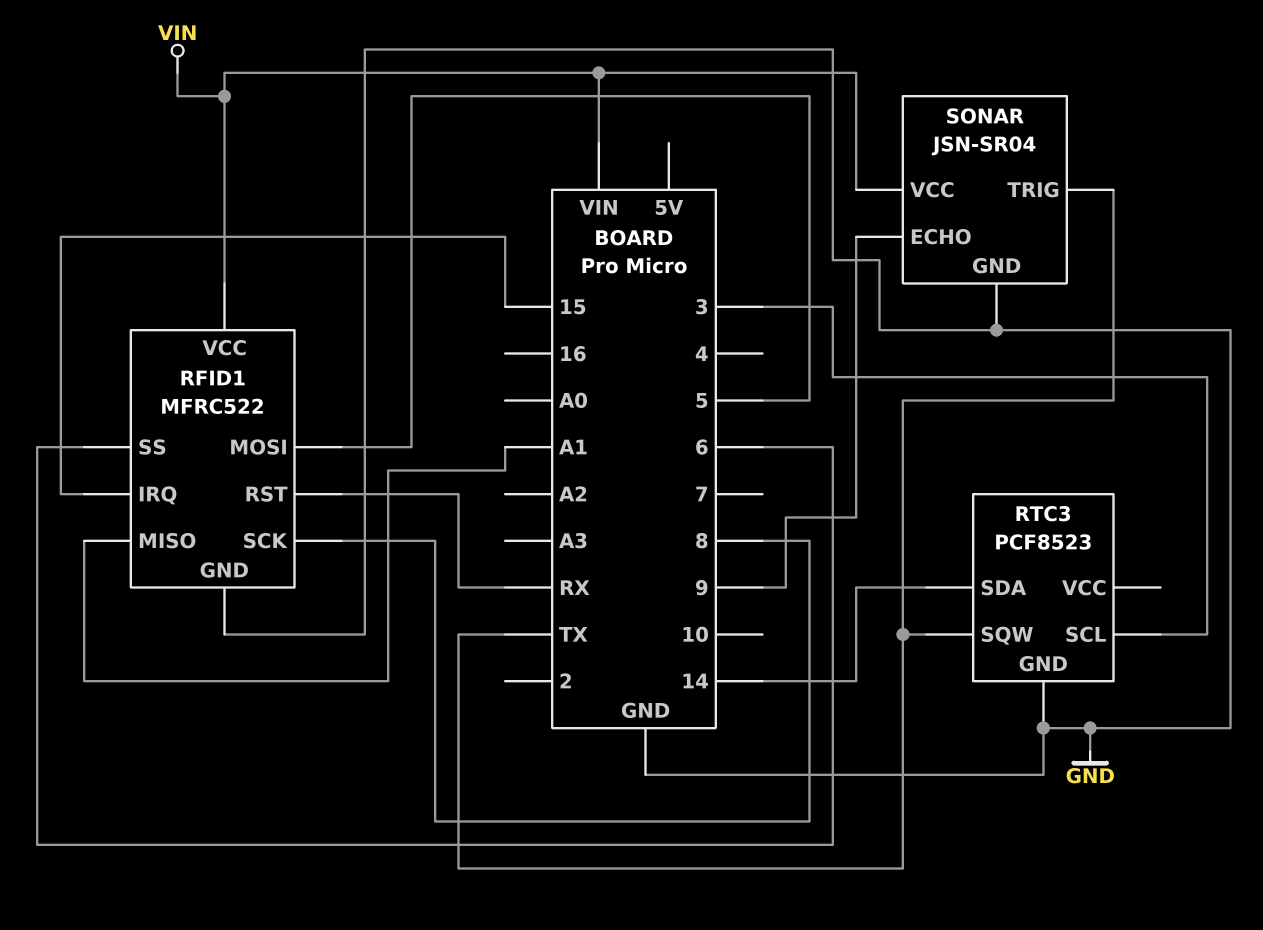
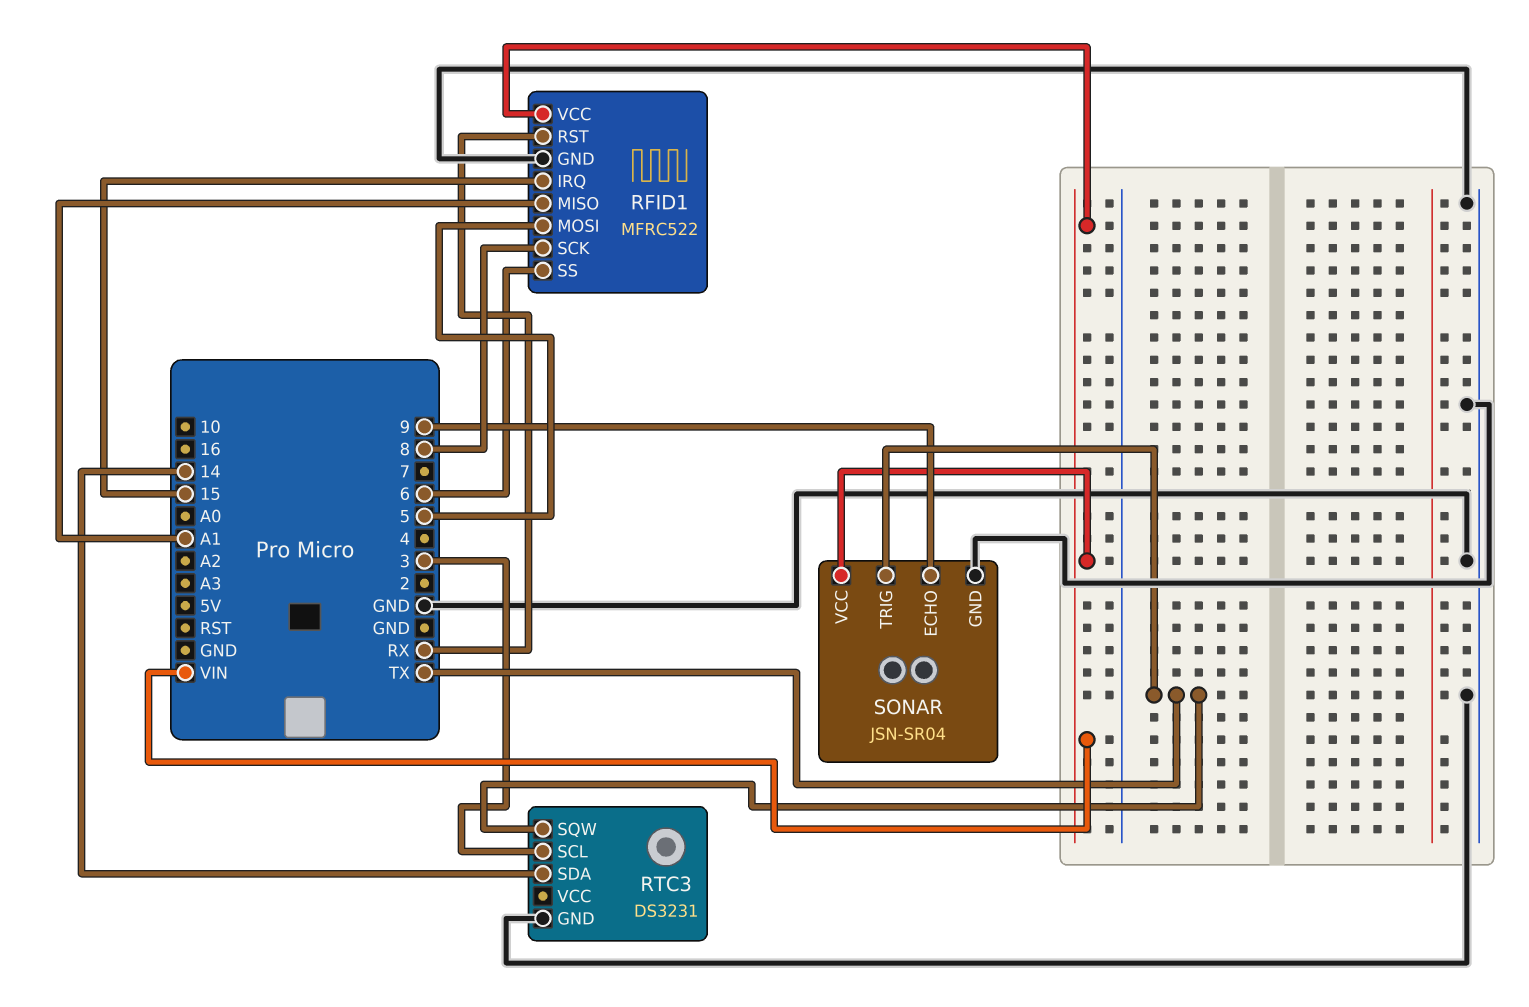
RTC3: PCF8523 -> DS3231

